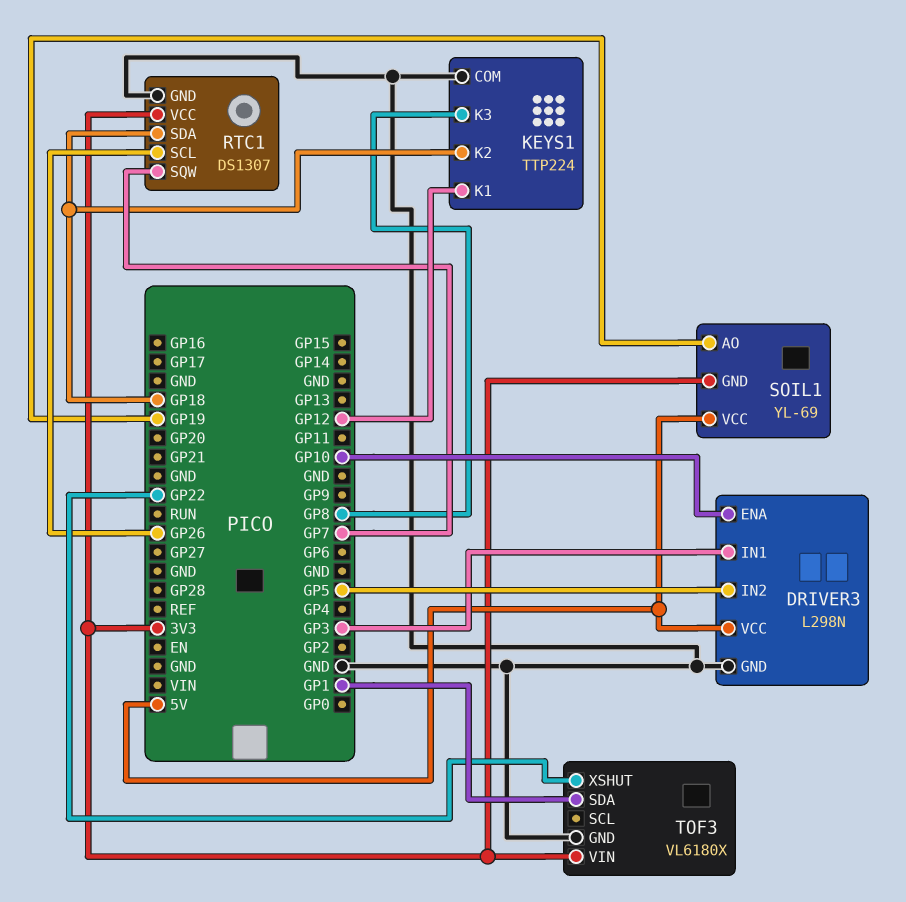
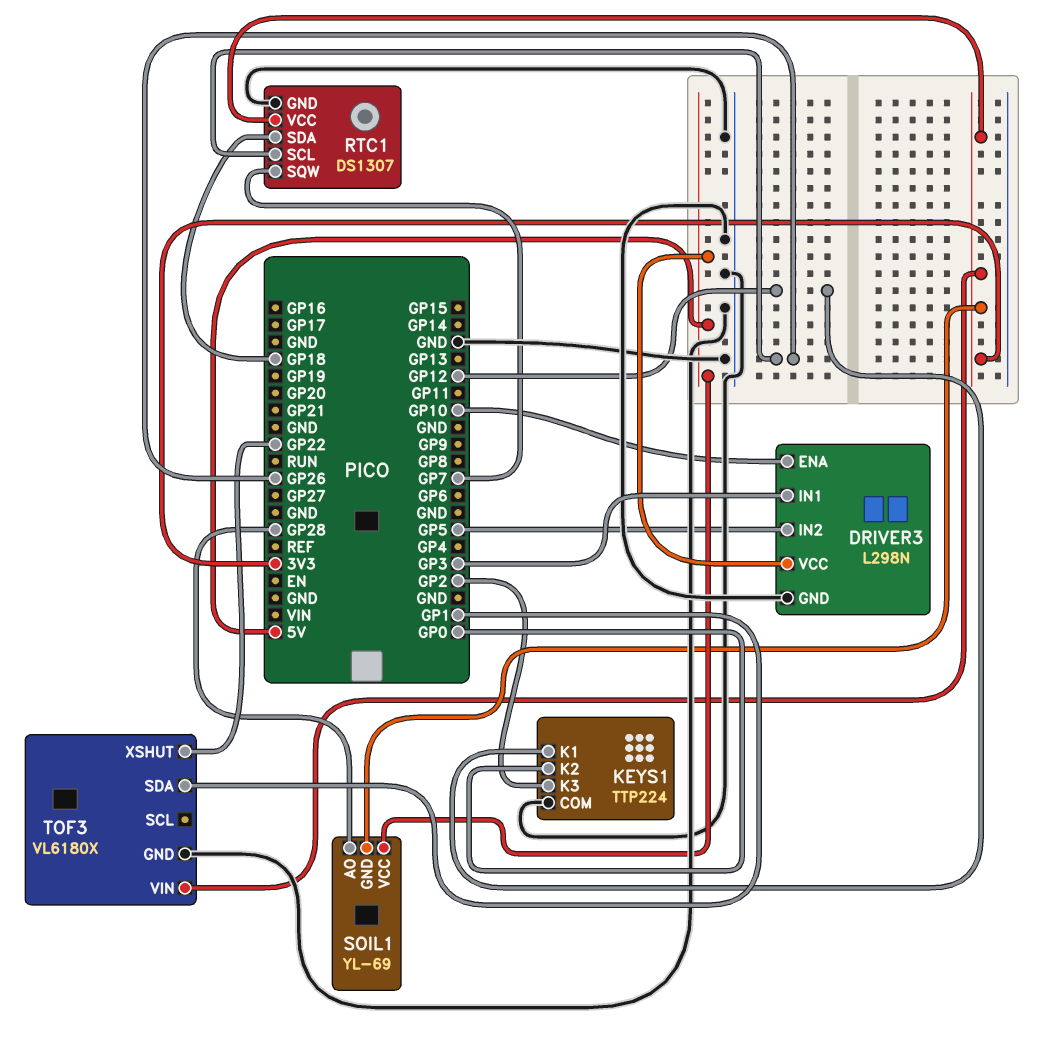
KEYS1 pin K2: GP18 -> GP0
KEYS1 pin K3: GP8 -> GP2
SOIL1 pin AO: GP19 -> GP28

